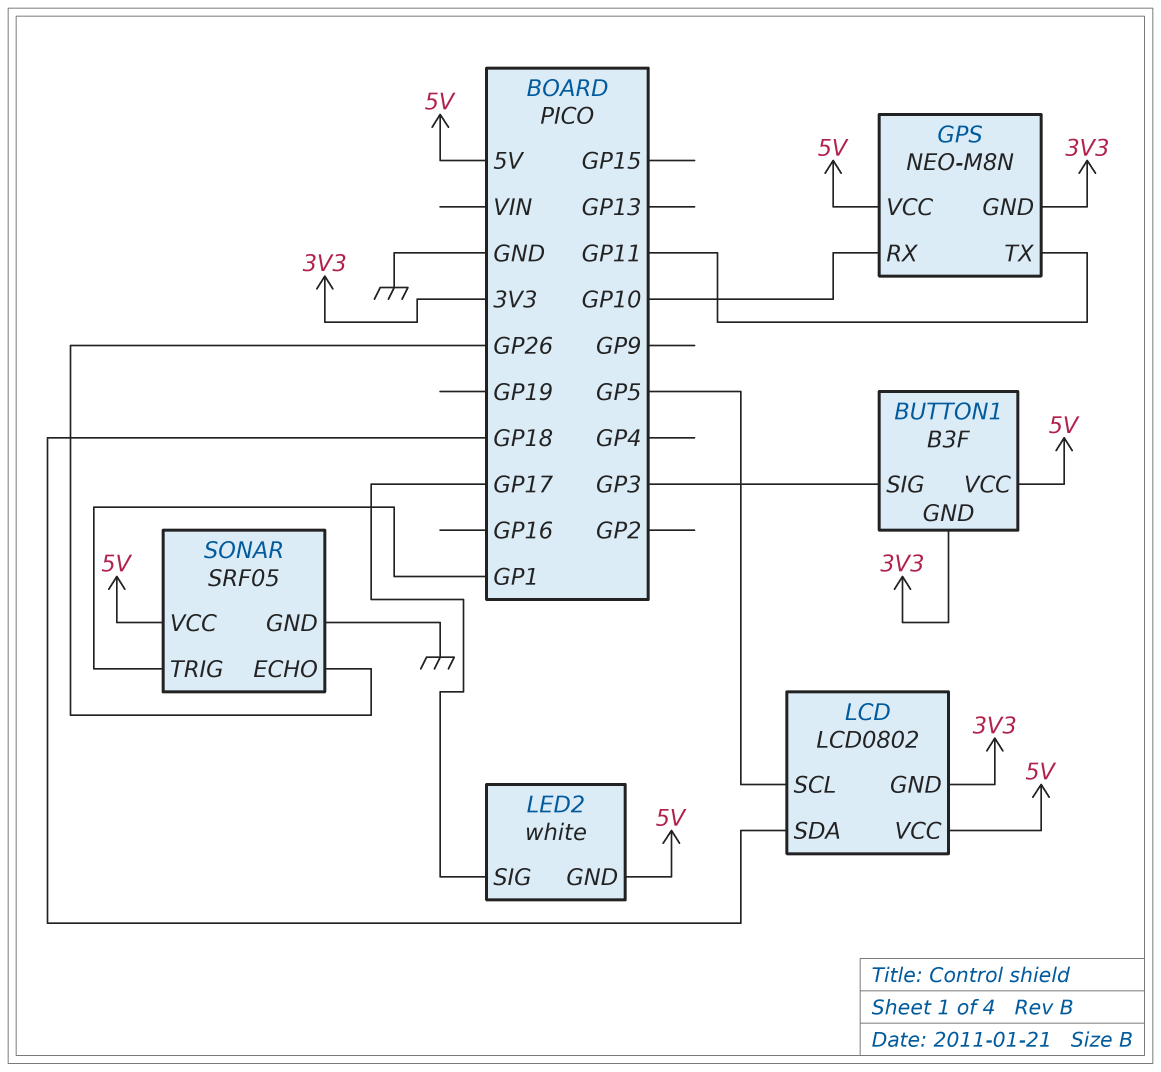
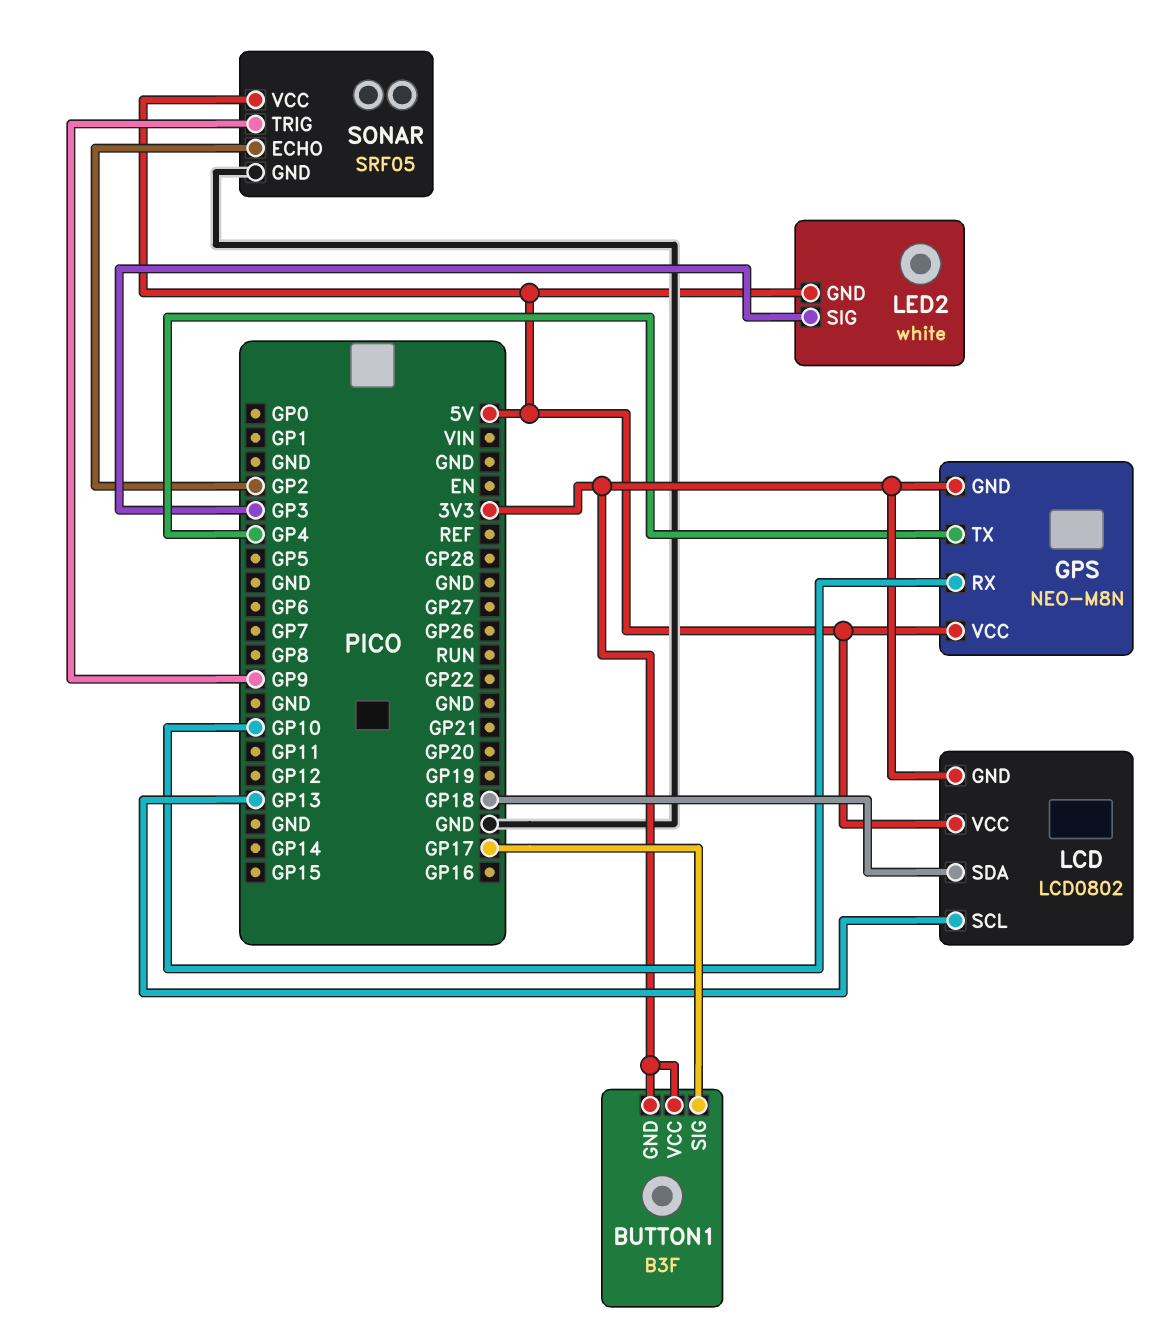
BUTTON1 pin SIG: GP3 -> GP17
BUTTON1 pin VCC: 5V -> 3V3
GPS pin TX: GP11 -> GP4
LCD pin SCL: GP5 -> GP13
LED2 pin SIG: GP17 -> GP3
SONAR pin ECHO: GP26 -> GP2
SONAR pin TRIG: GP1 -> GP9

